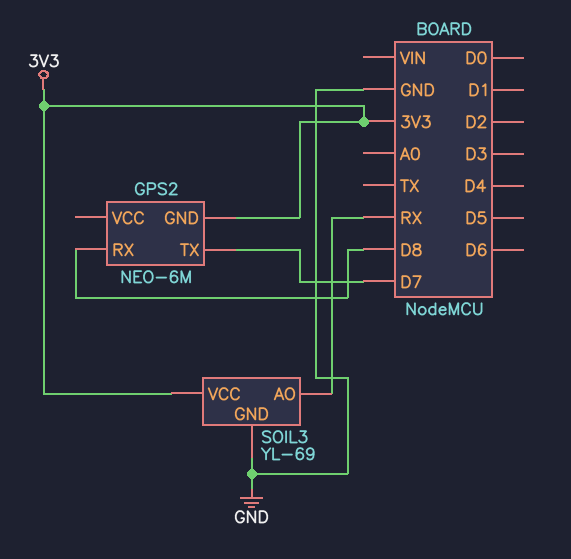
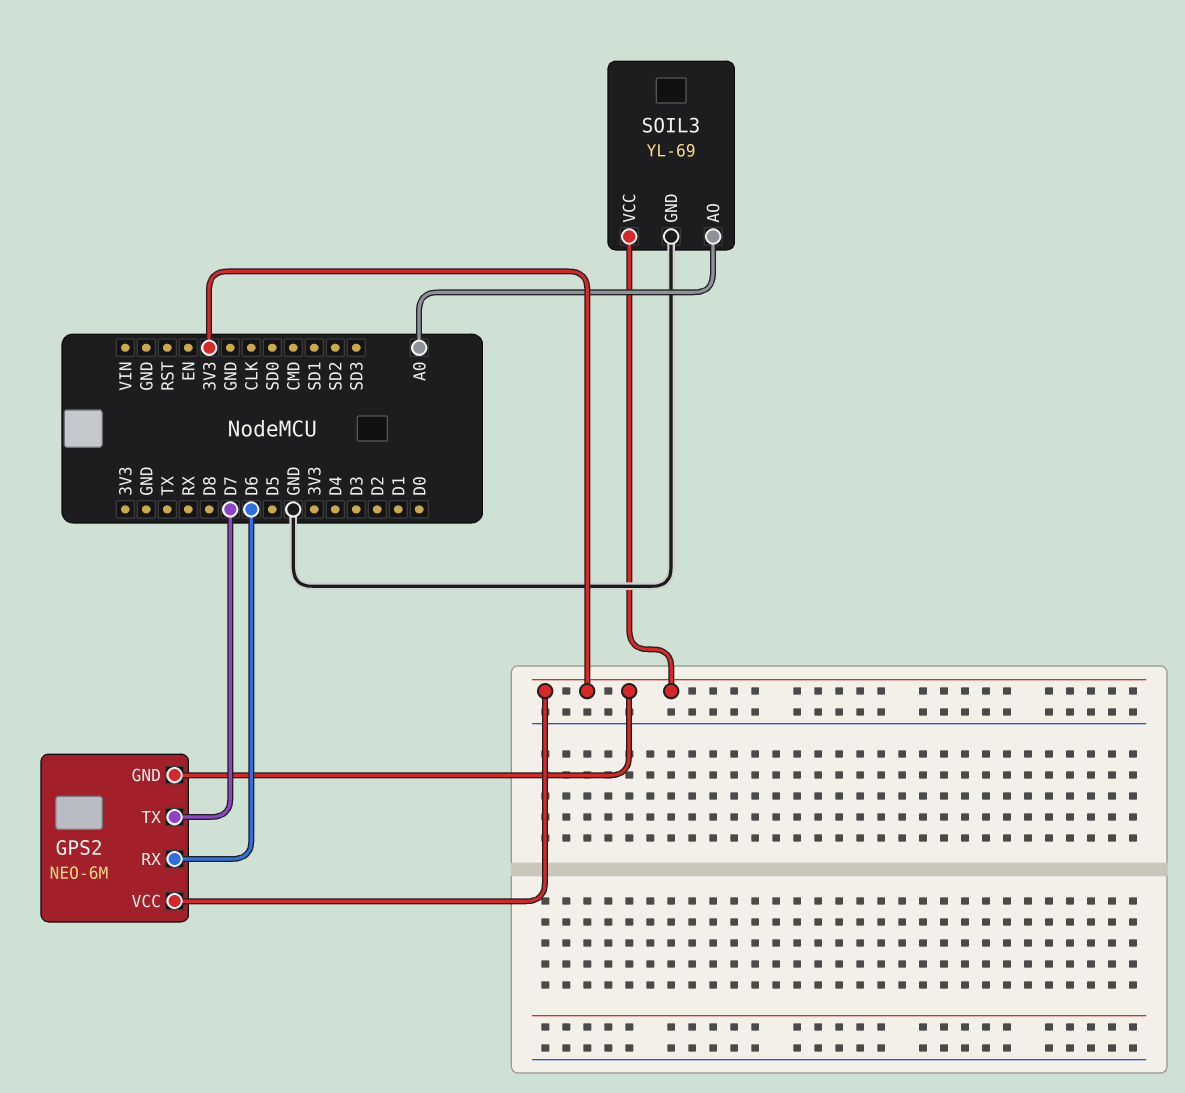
GPS2 pin RX: D8 -> D6
GPS2 pin VCC: none -> 3V3
SOIL3 pin AO: RX -> A0

